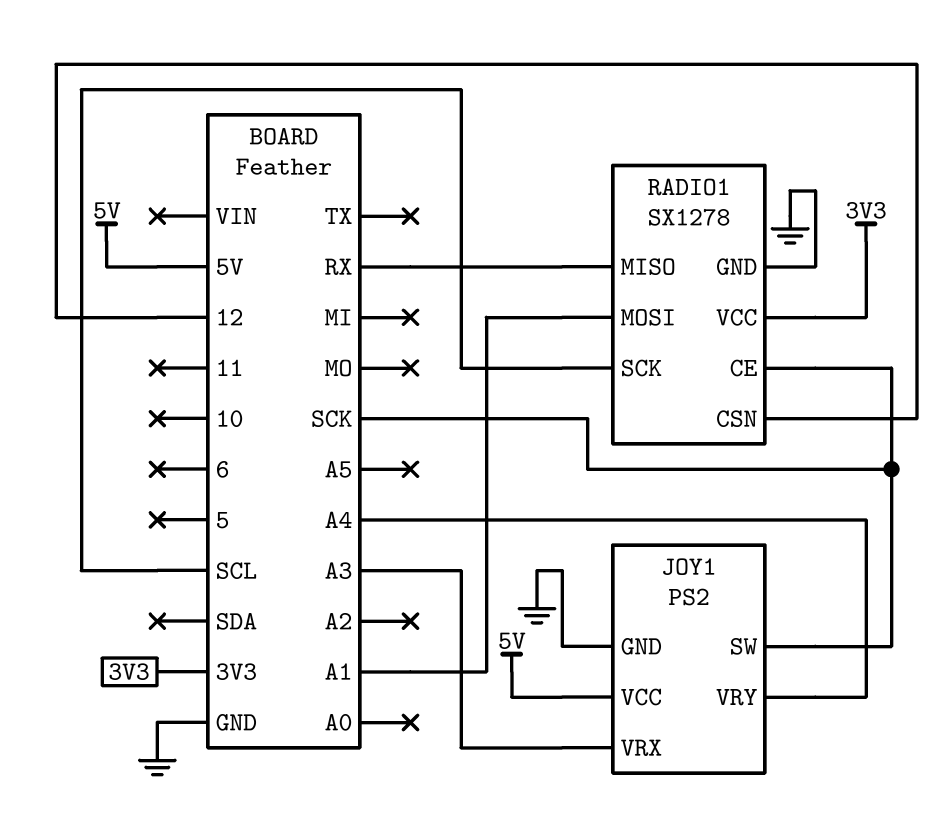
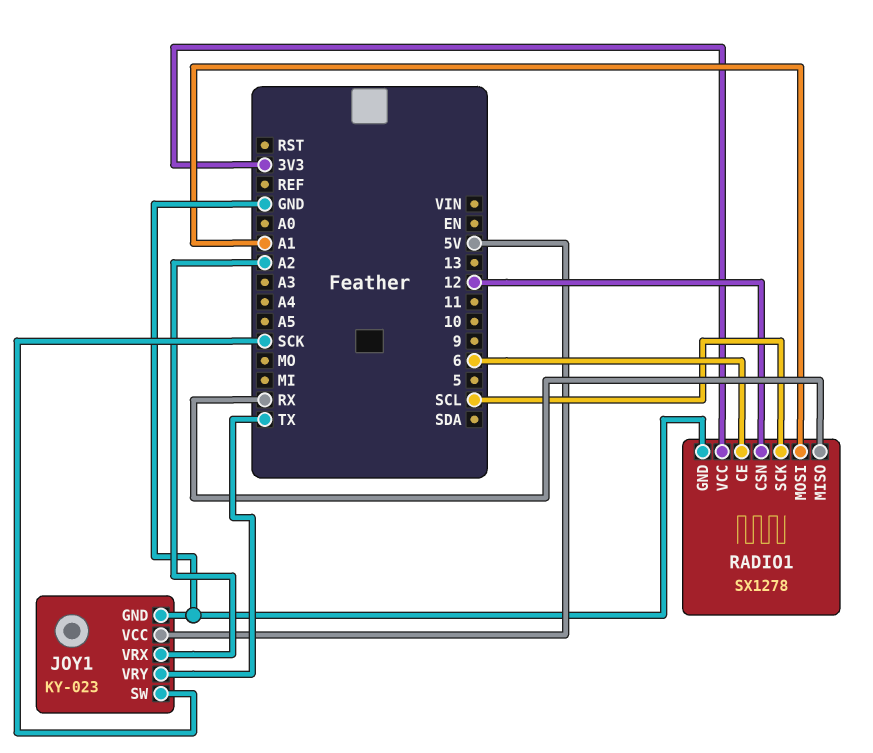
JOY1: PS2 -> KY-023
JOY1 pin VRX: A3 -> A2
JOY1 pin VRY: A4 -> TX
RADIO1 pin CE: SCK -> 6

